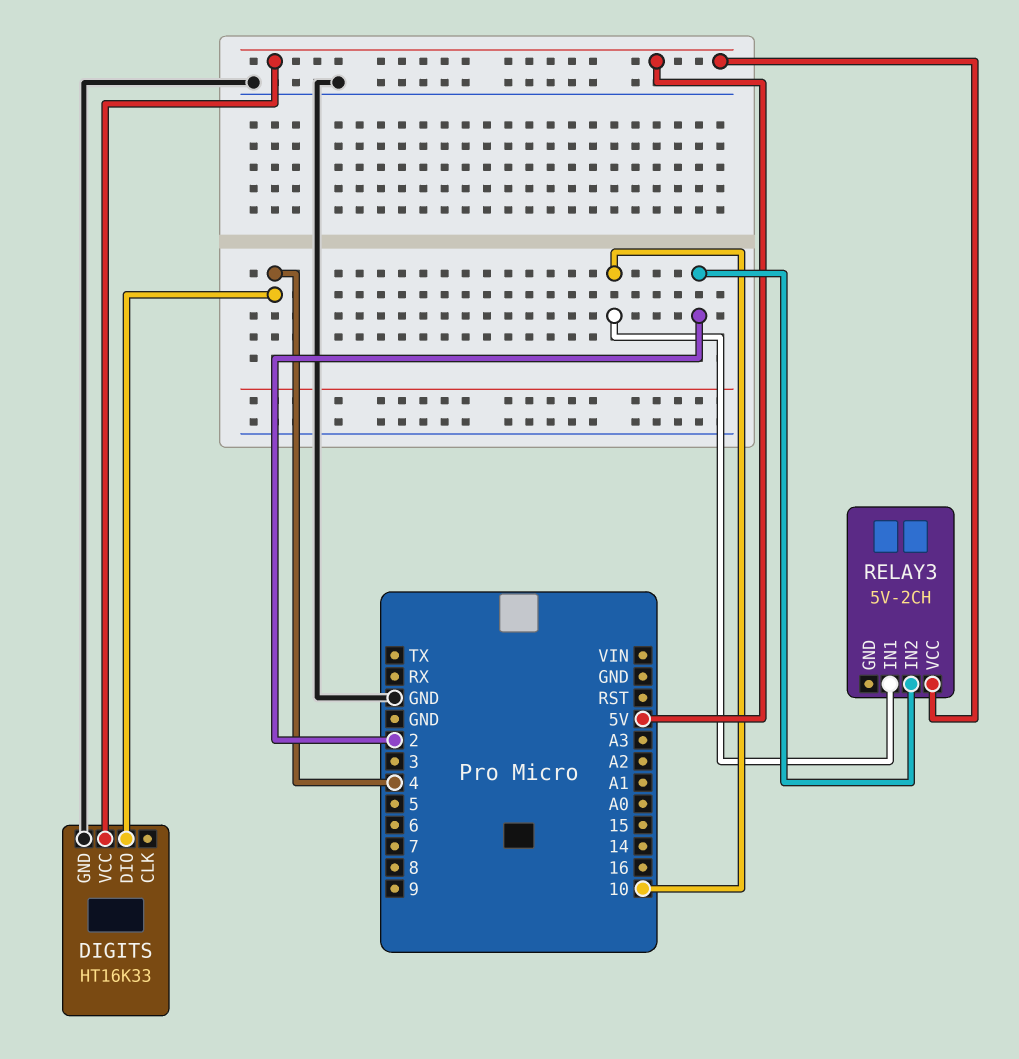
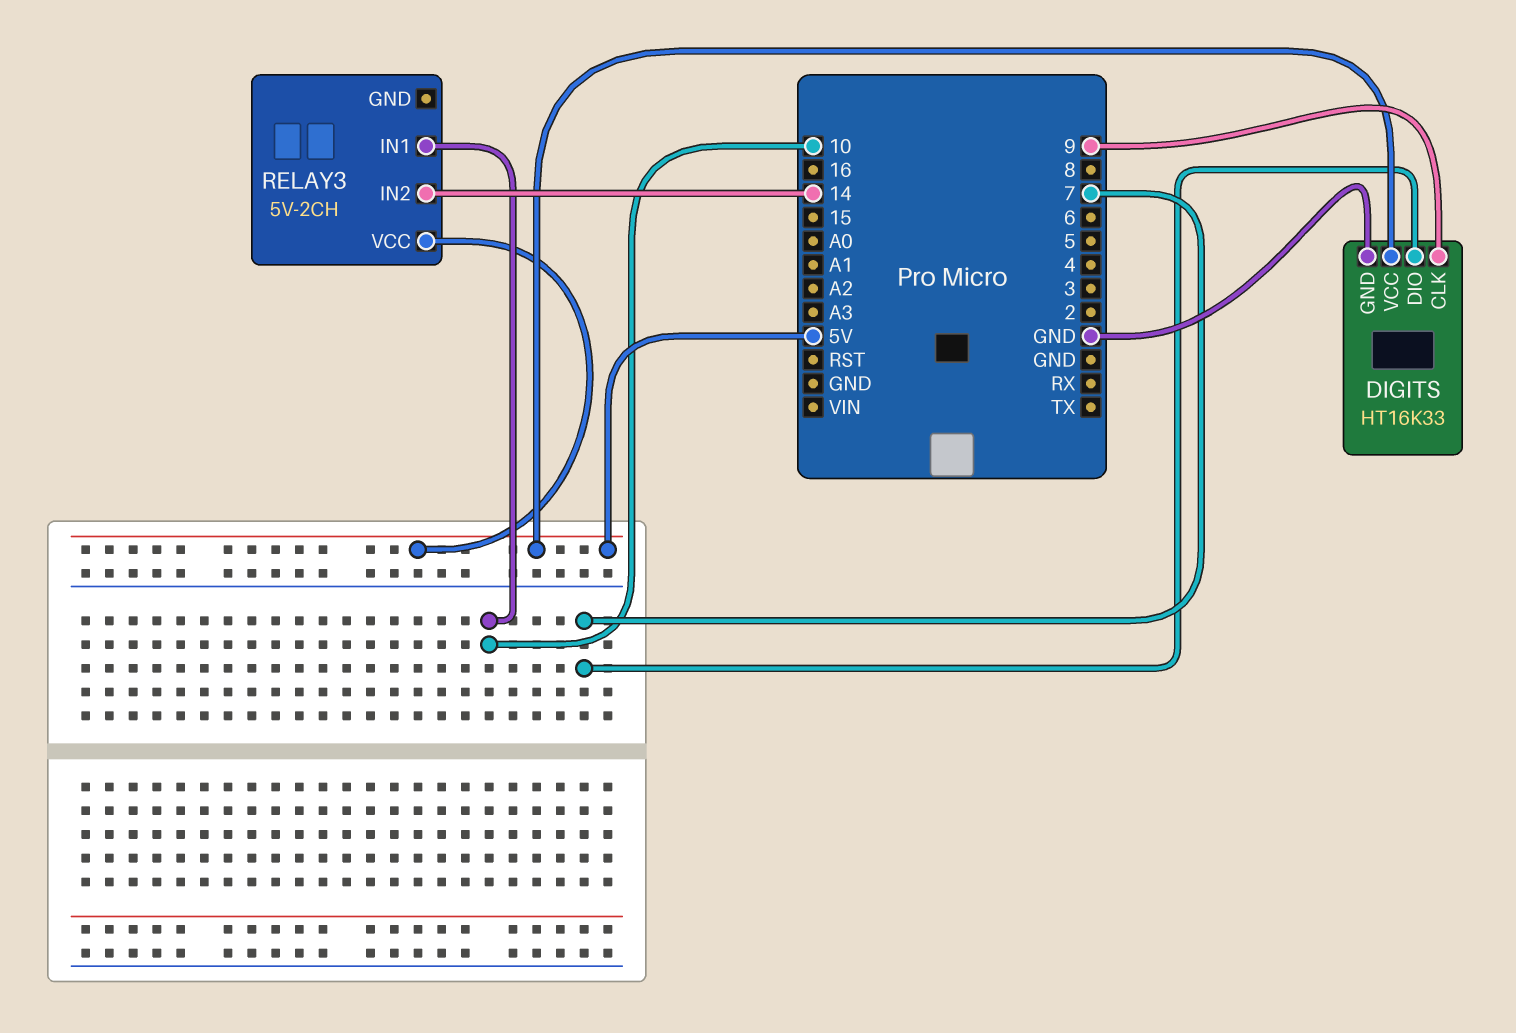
DIGITS pin CLK: none -> 9
DIGITS pin DIO: 4 -> 7
RELAY3 pin IN2: 2 -> 14

